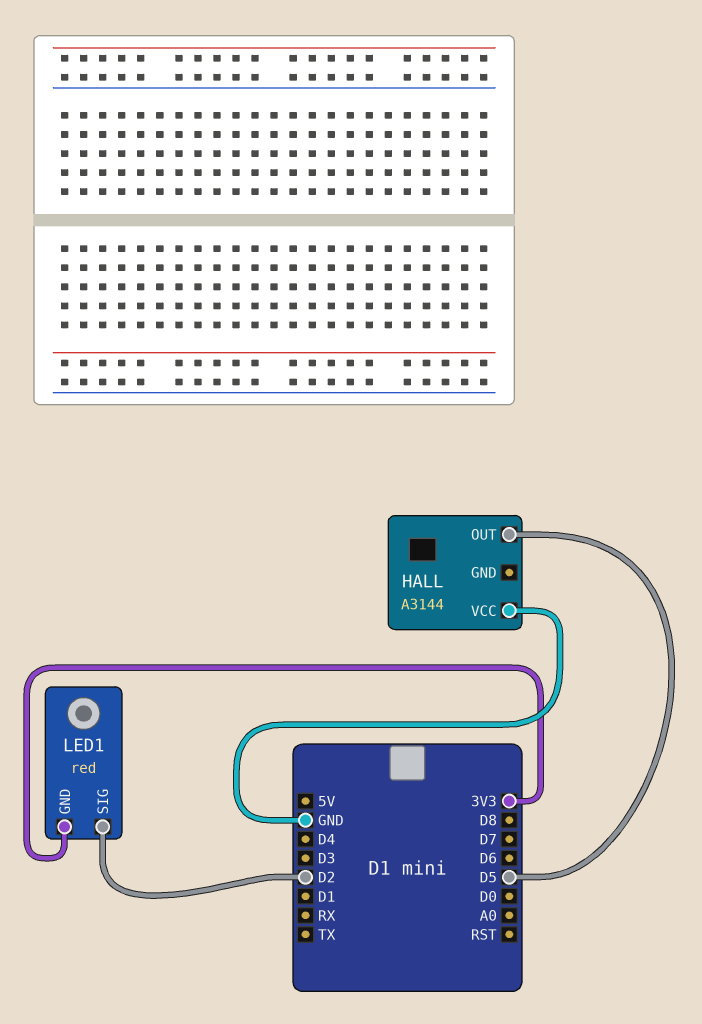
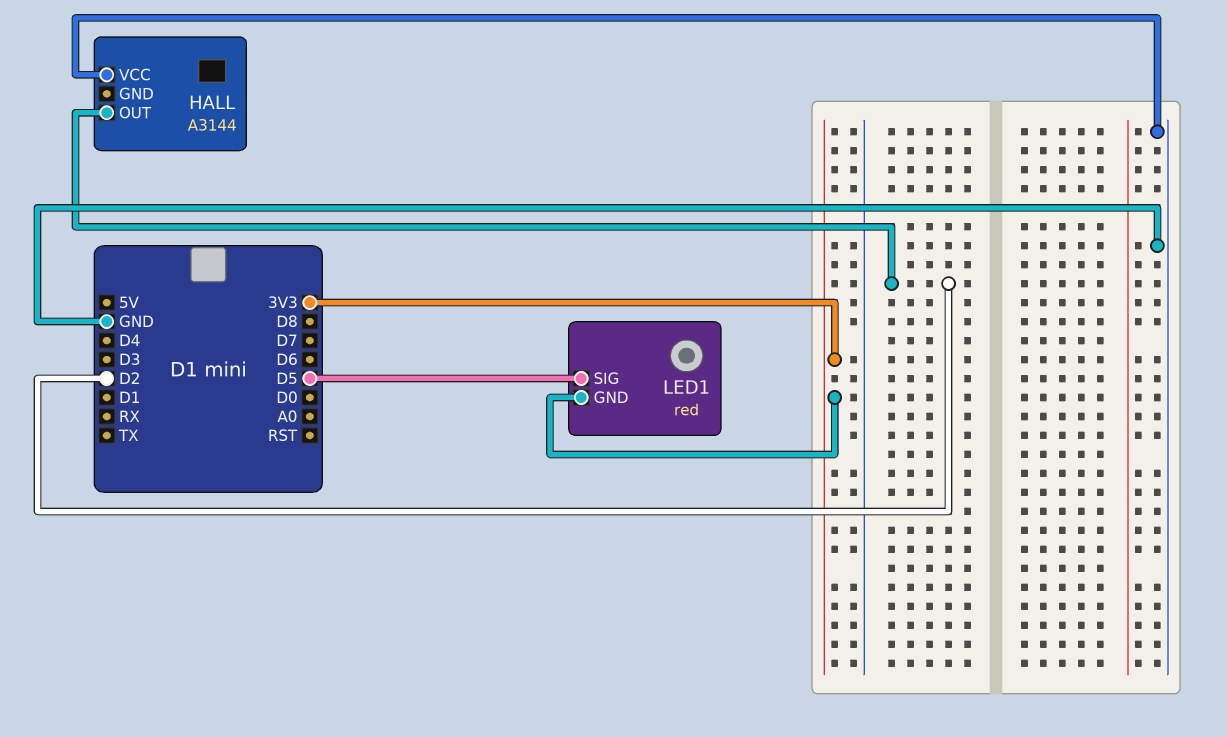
HALL pin OUT: D5 -> D2
LED1 pin SIG: D2 -> D5

